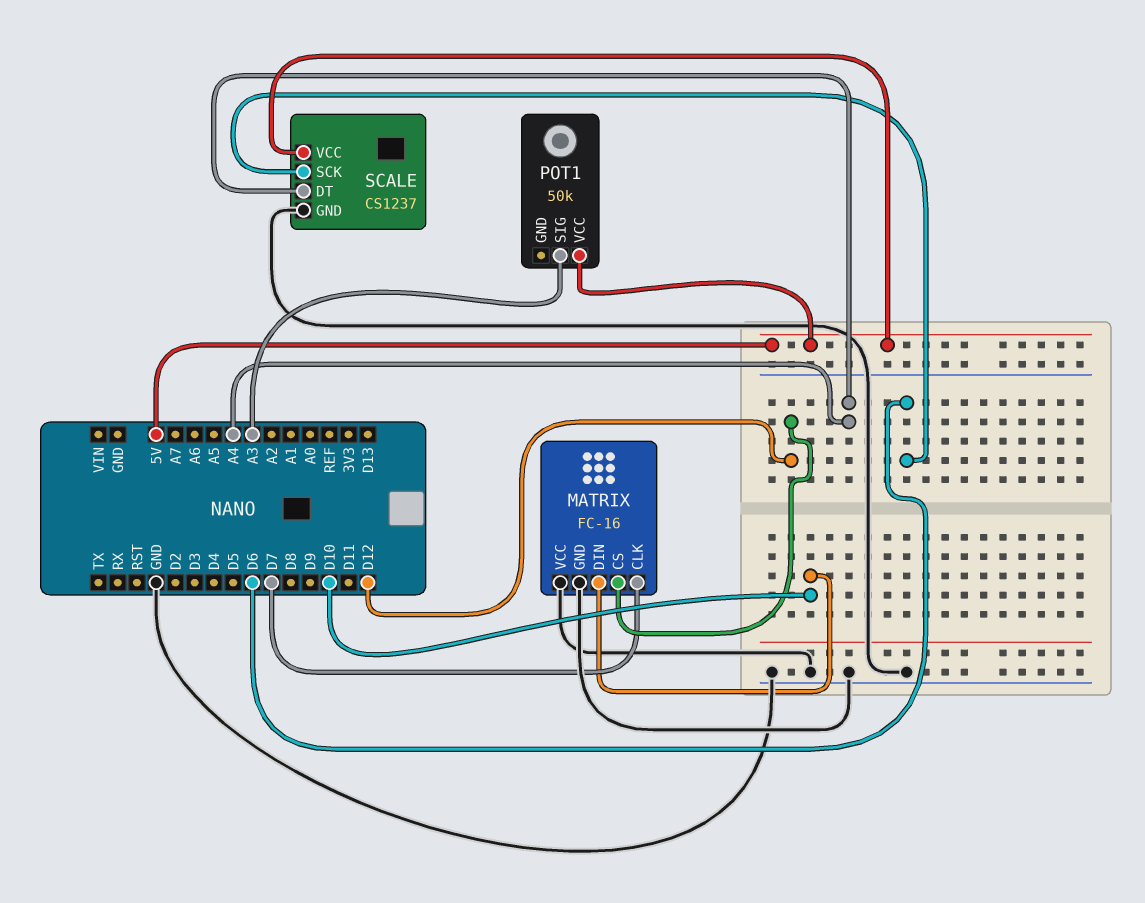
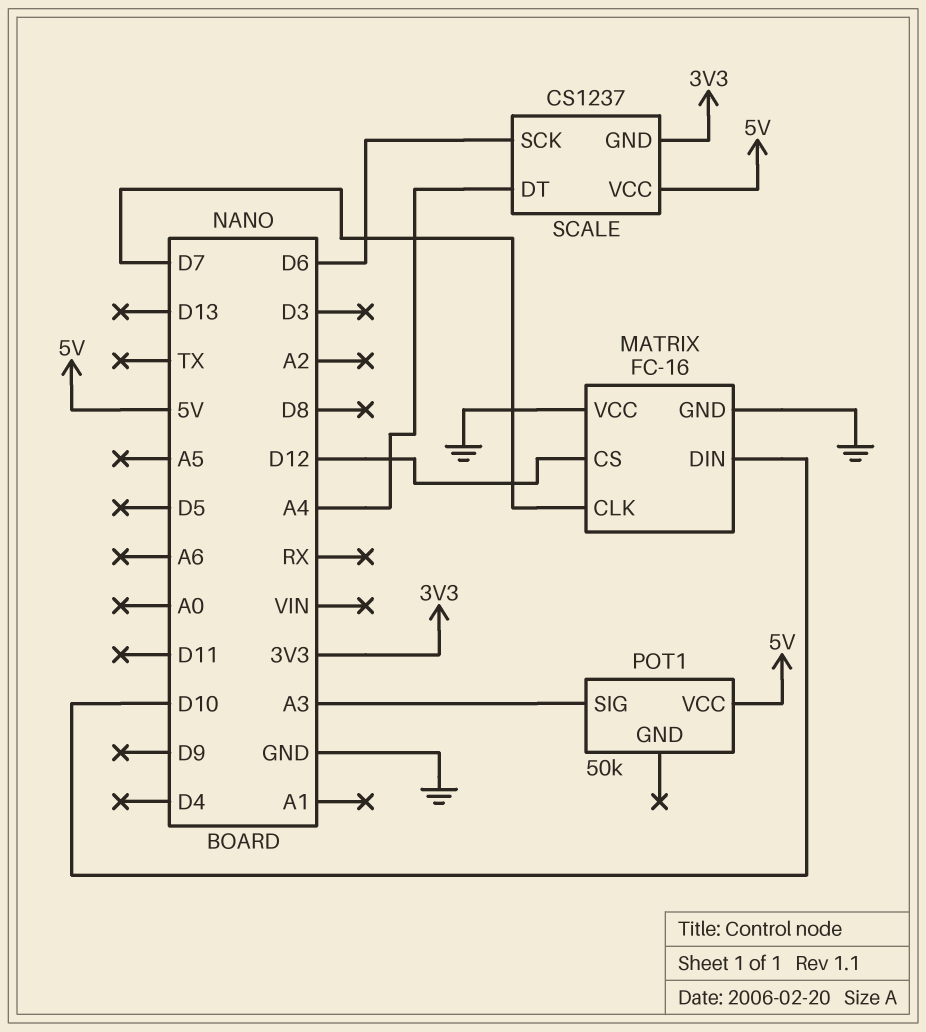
SCALE pin GND: GND -> 3V3

